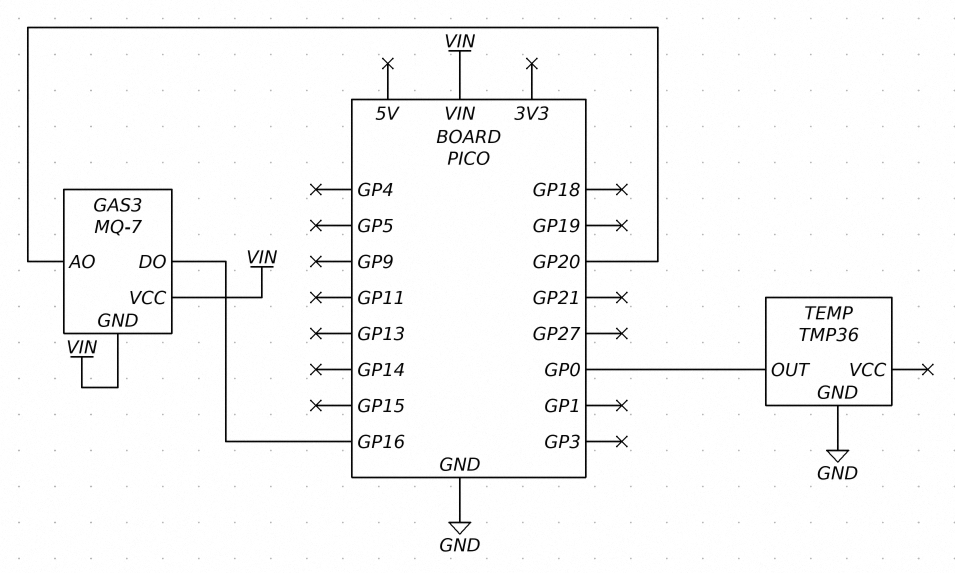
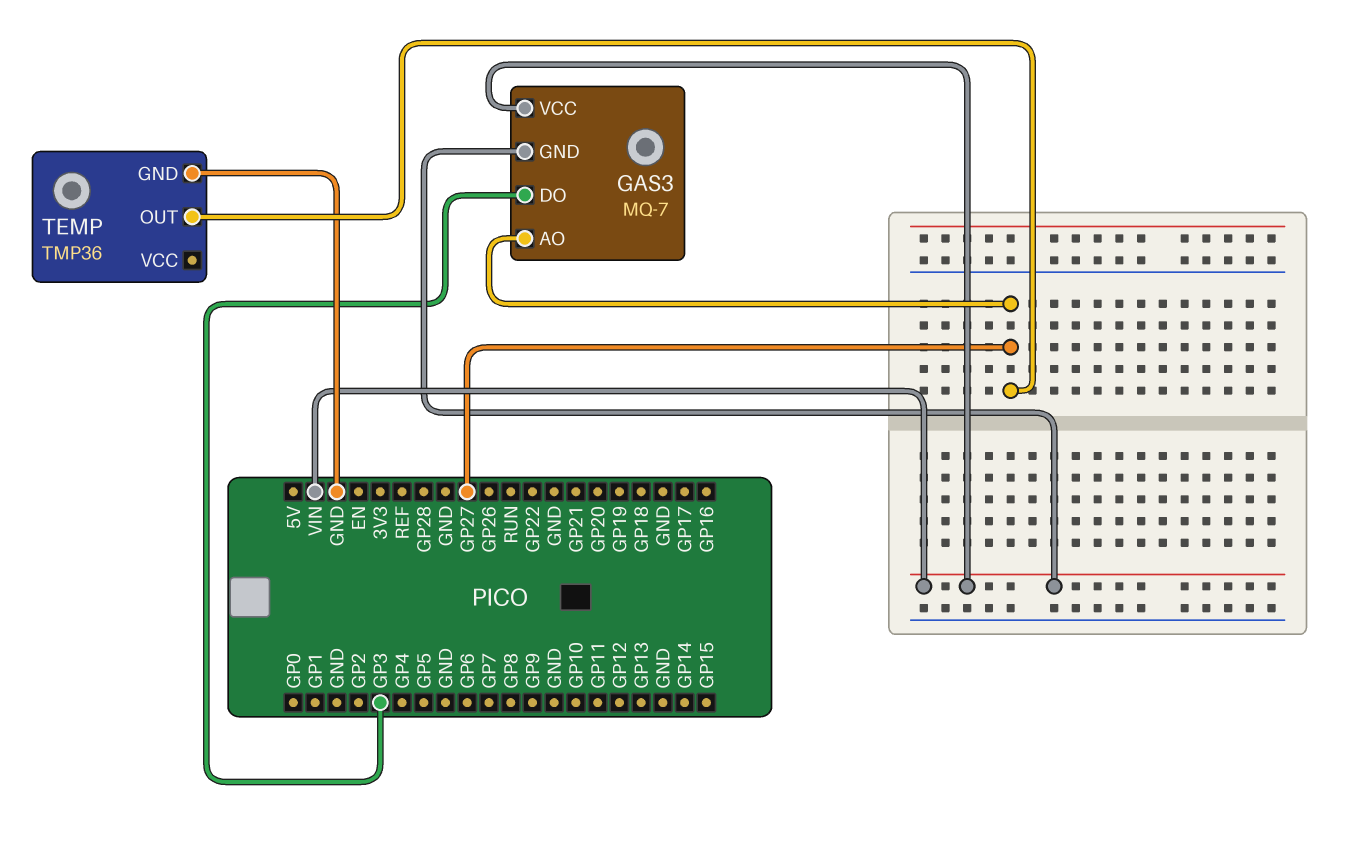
GAS3 pin AO: GP20 -> GP27
GAS3 pin DO: GP16 -> GP3
TEMP pin OUT: GP0 -> GP27

